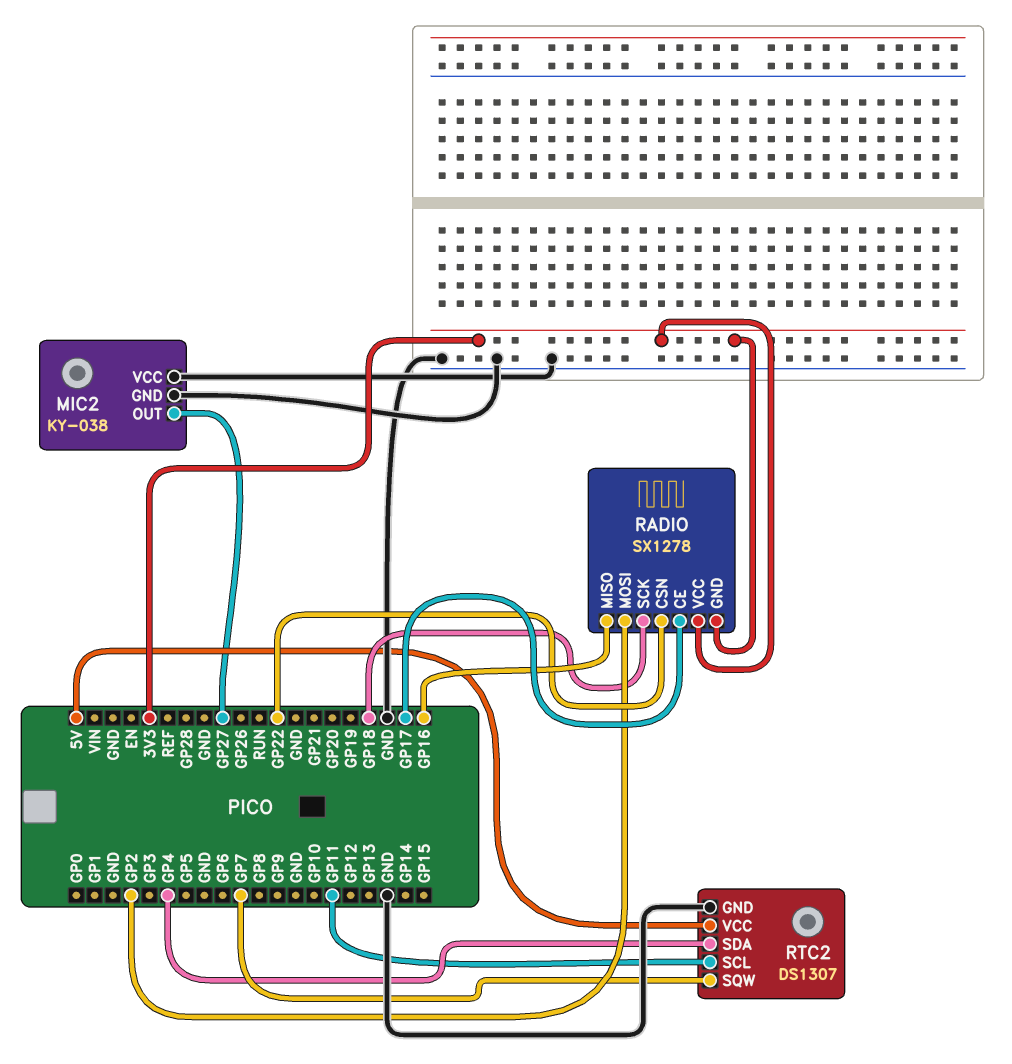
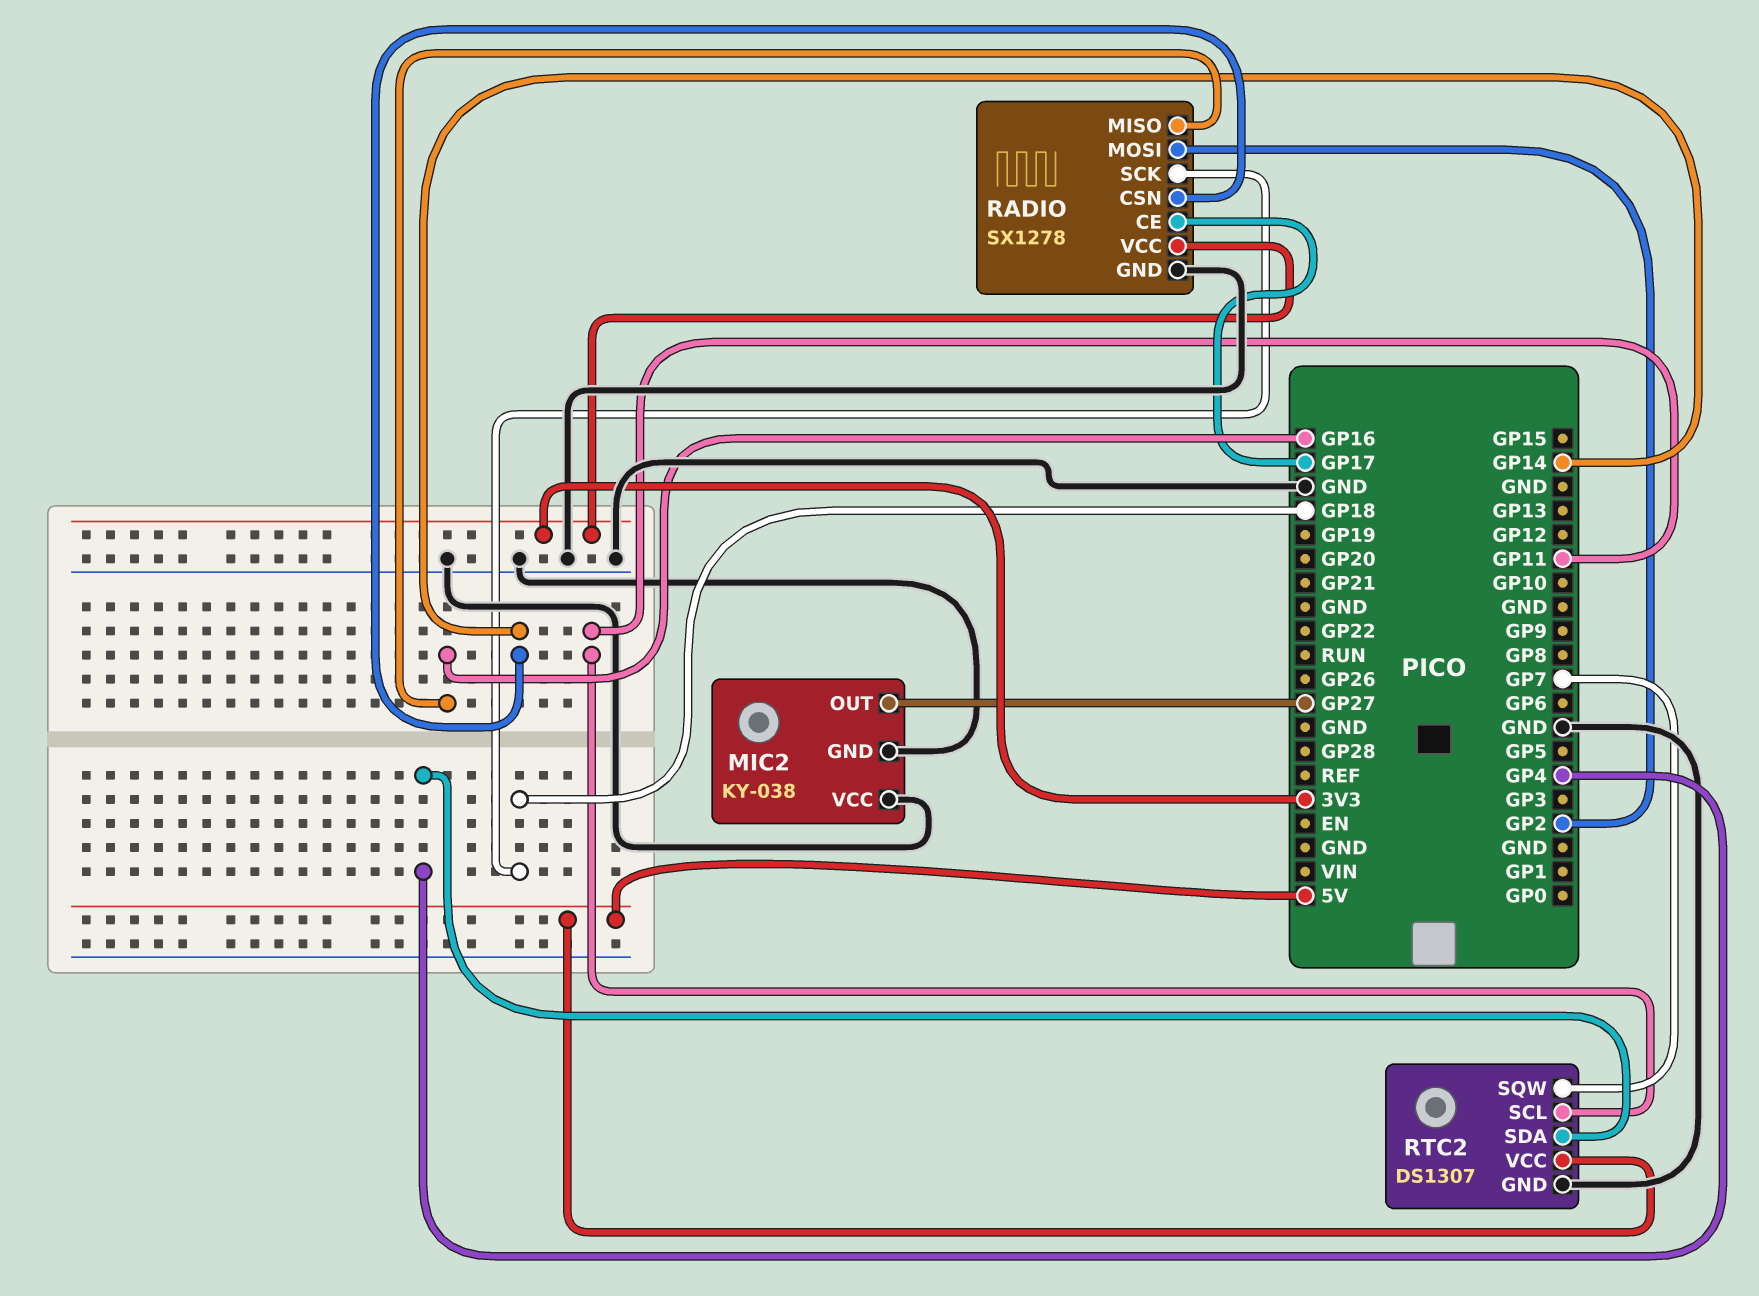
RADIO pin CSN: GP22 -> GP14
RADIO pin GND: 3V3 -> GND

